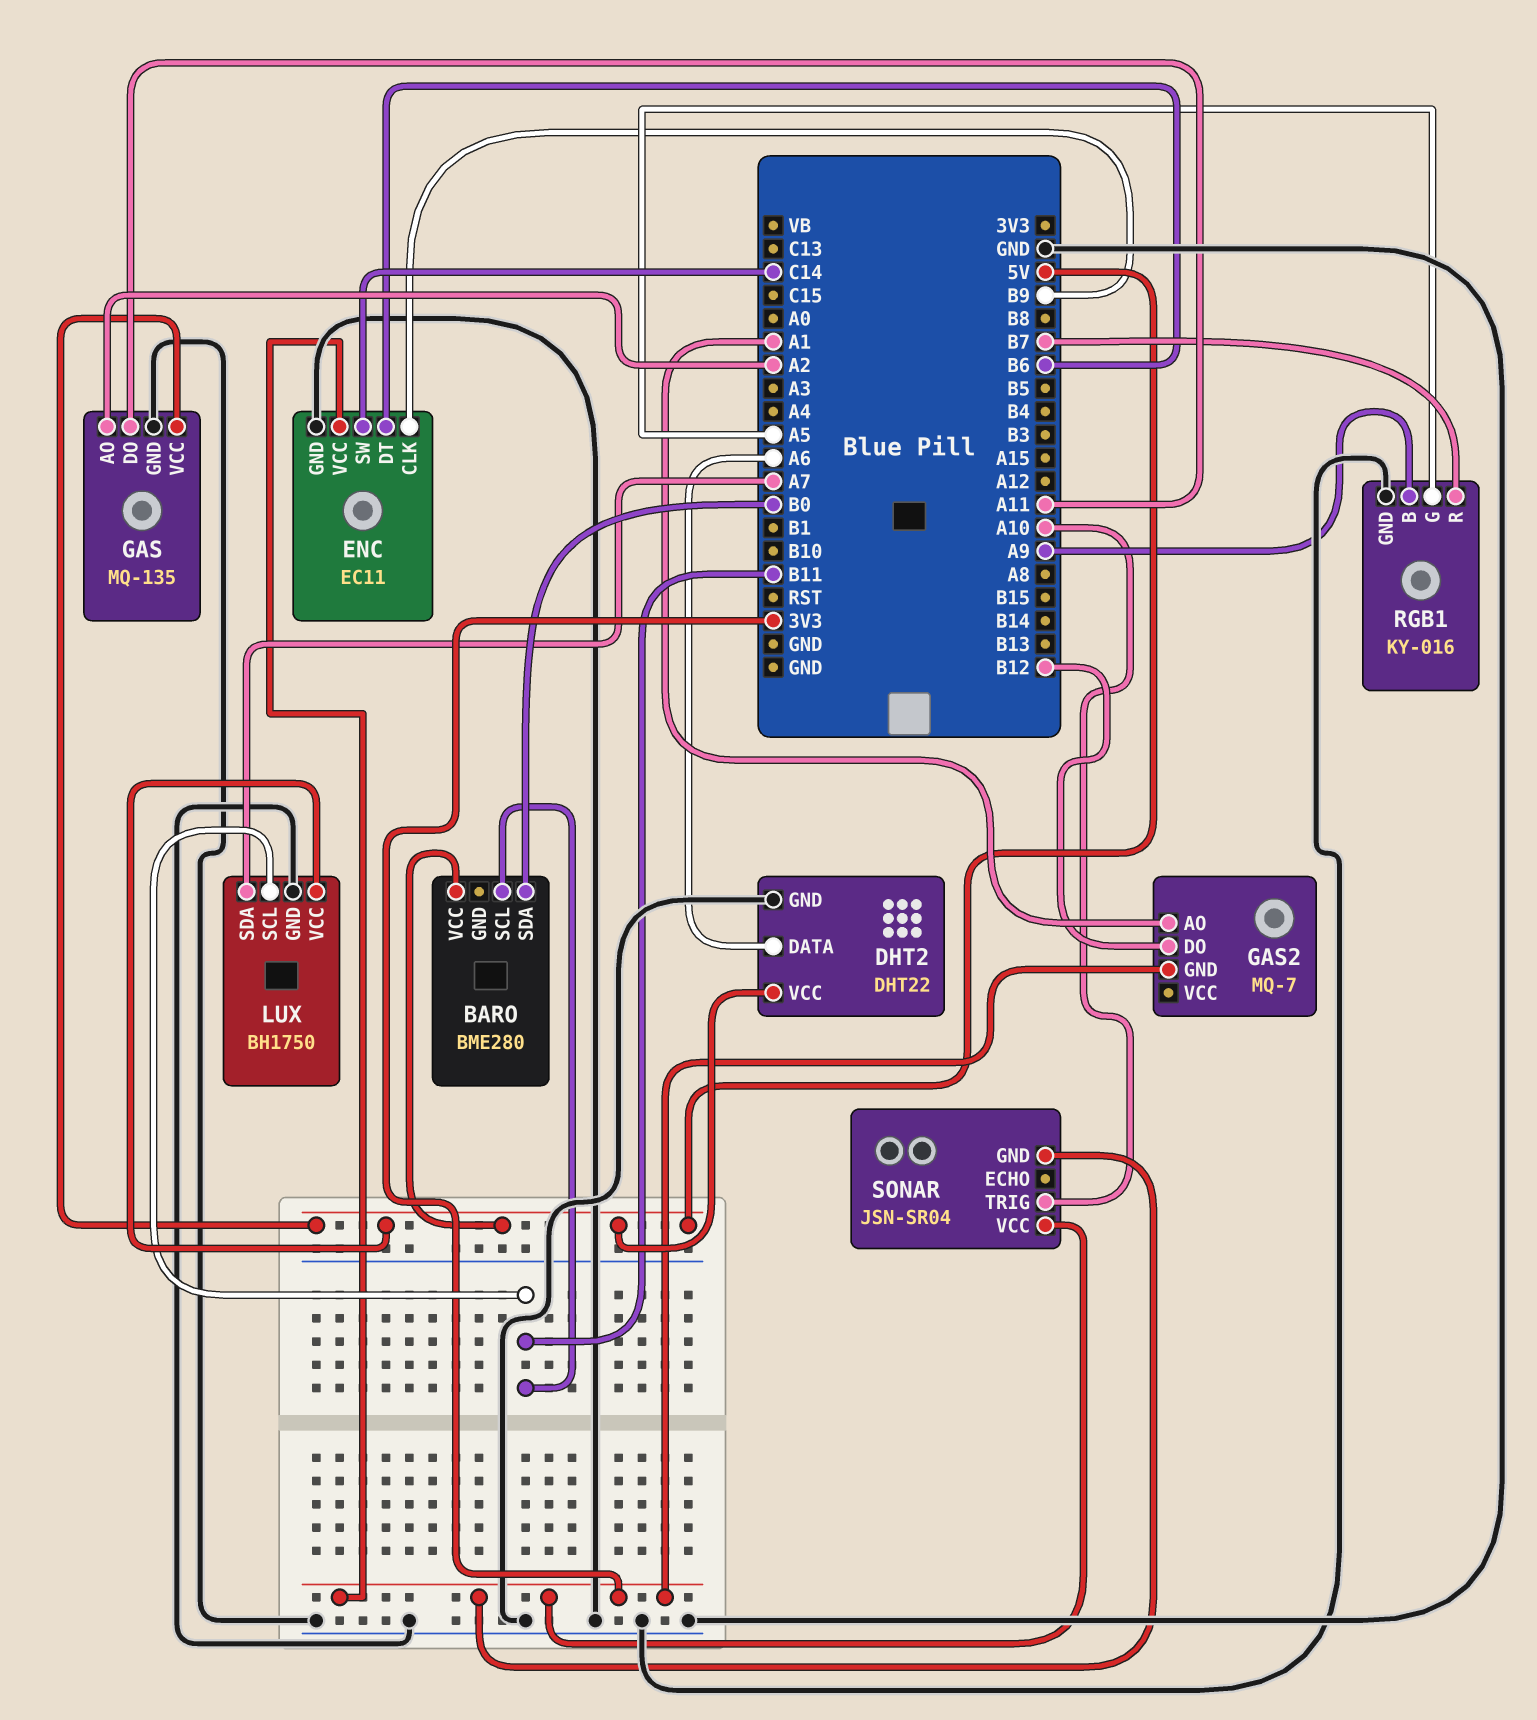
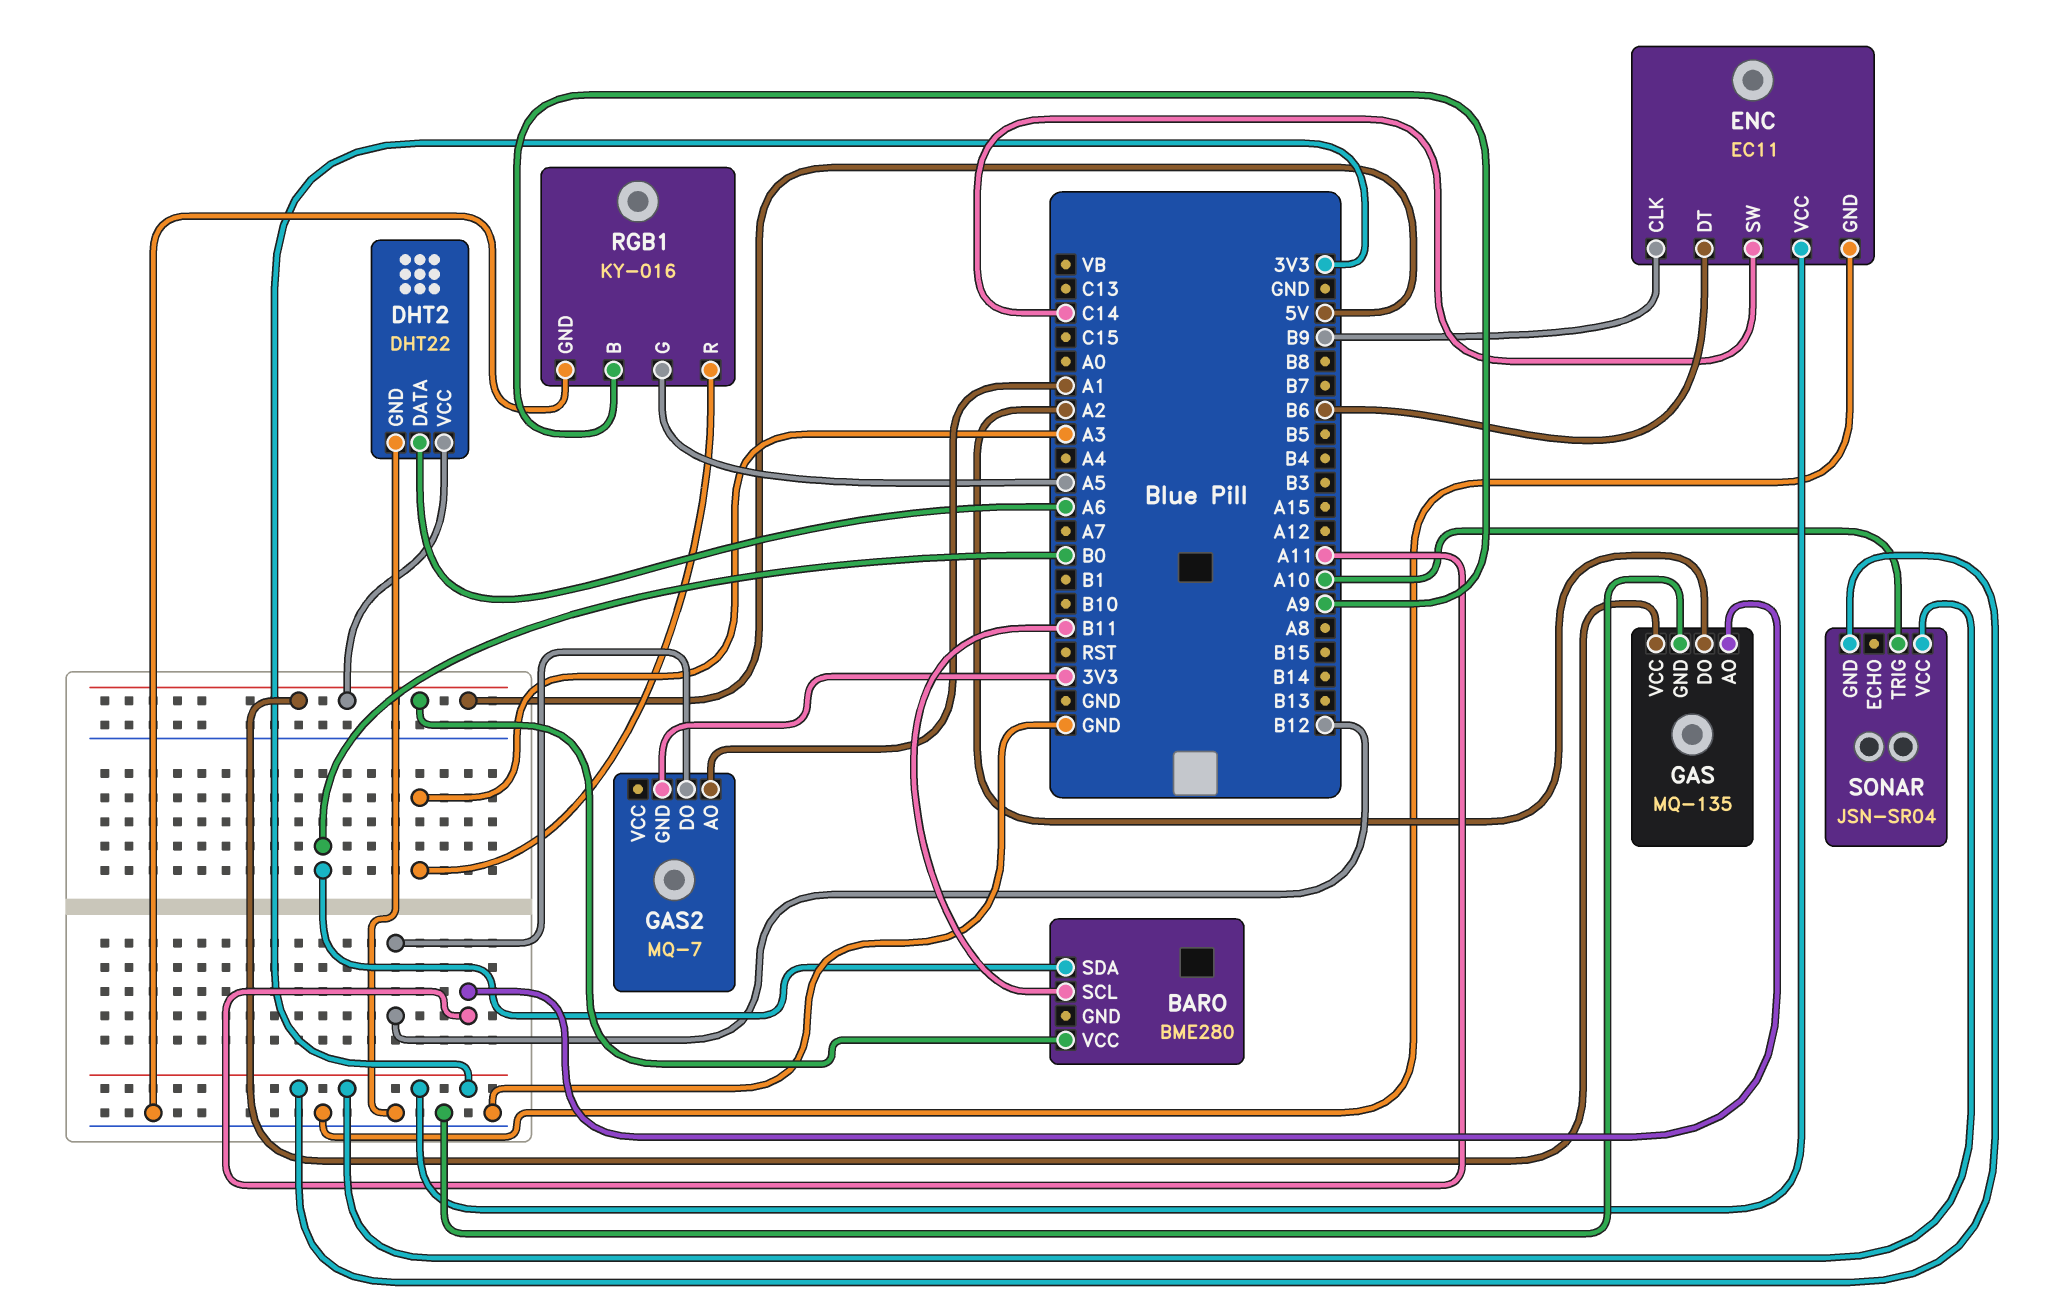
GAS pin AO: A2 -> A11
GAS pin DO: A11 -> A2
LUX: BH1750 -> none
LUX pin GND: GND -> none
LUX pin SCL: B11 -> none
LUX pin SDA: A7 -> none
LUX pin VCC: 5V -> none
RGB1 pin R: B7 -> A3

